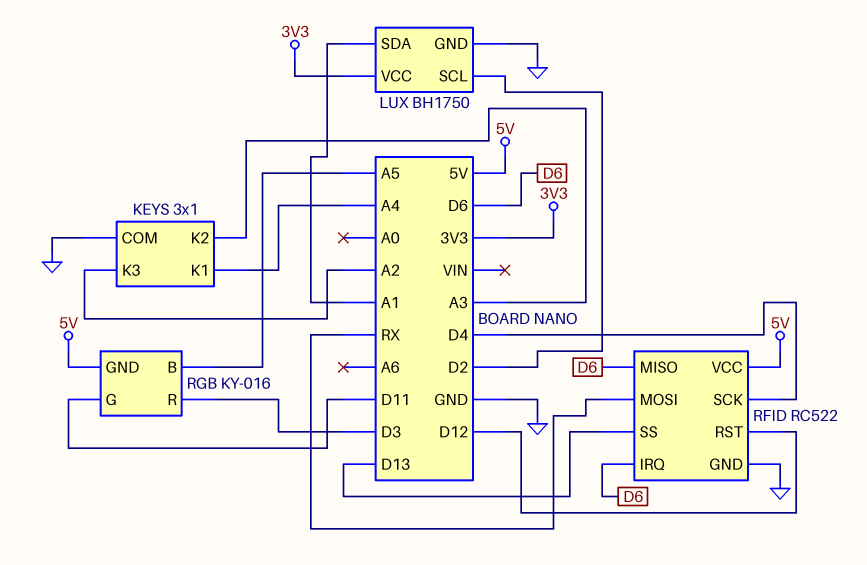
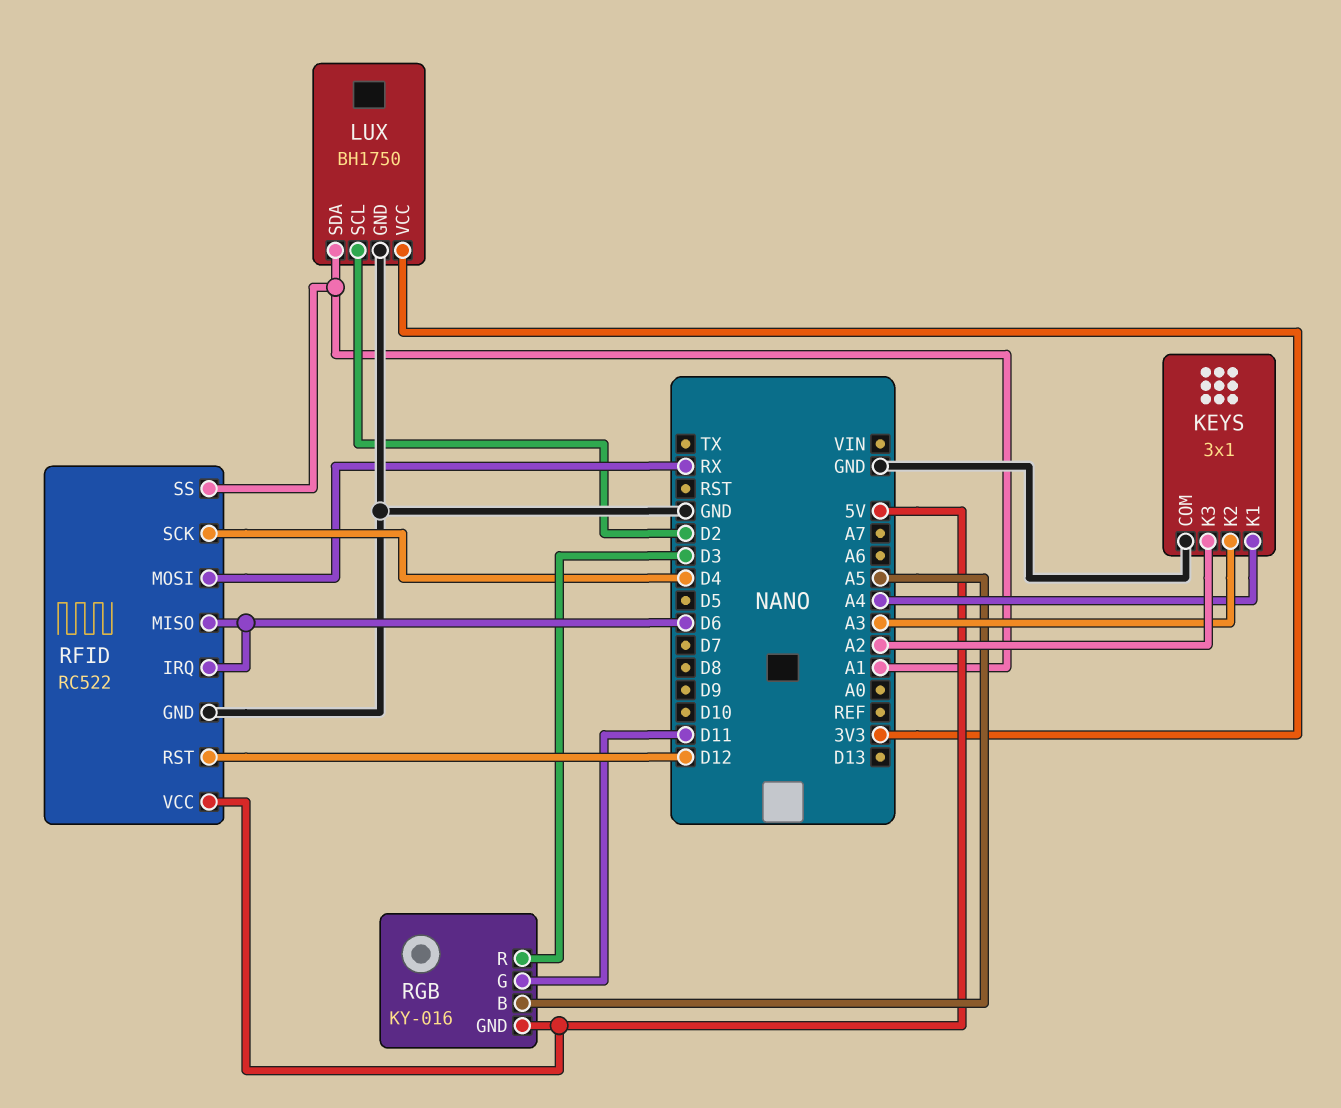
RFID pin SS: D13 -> A1

